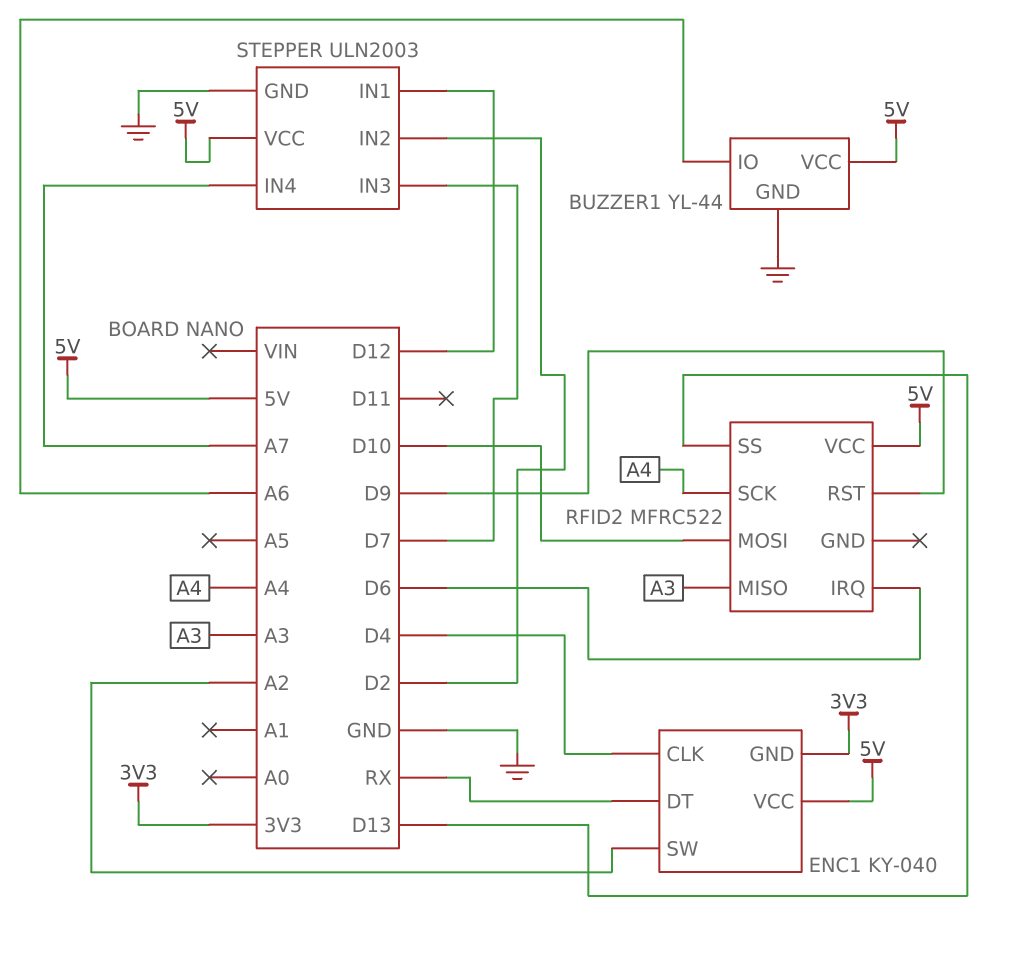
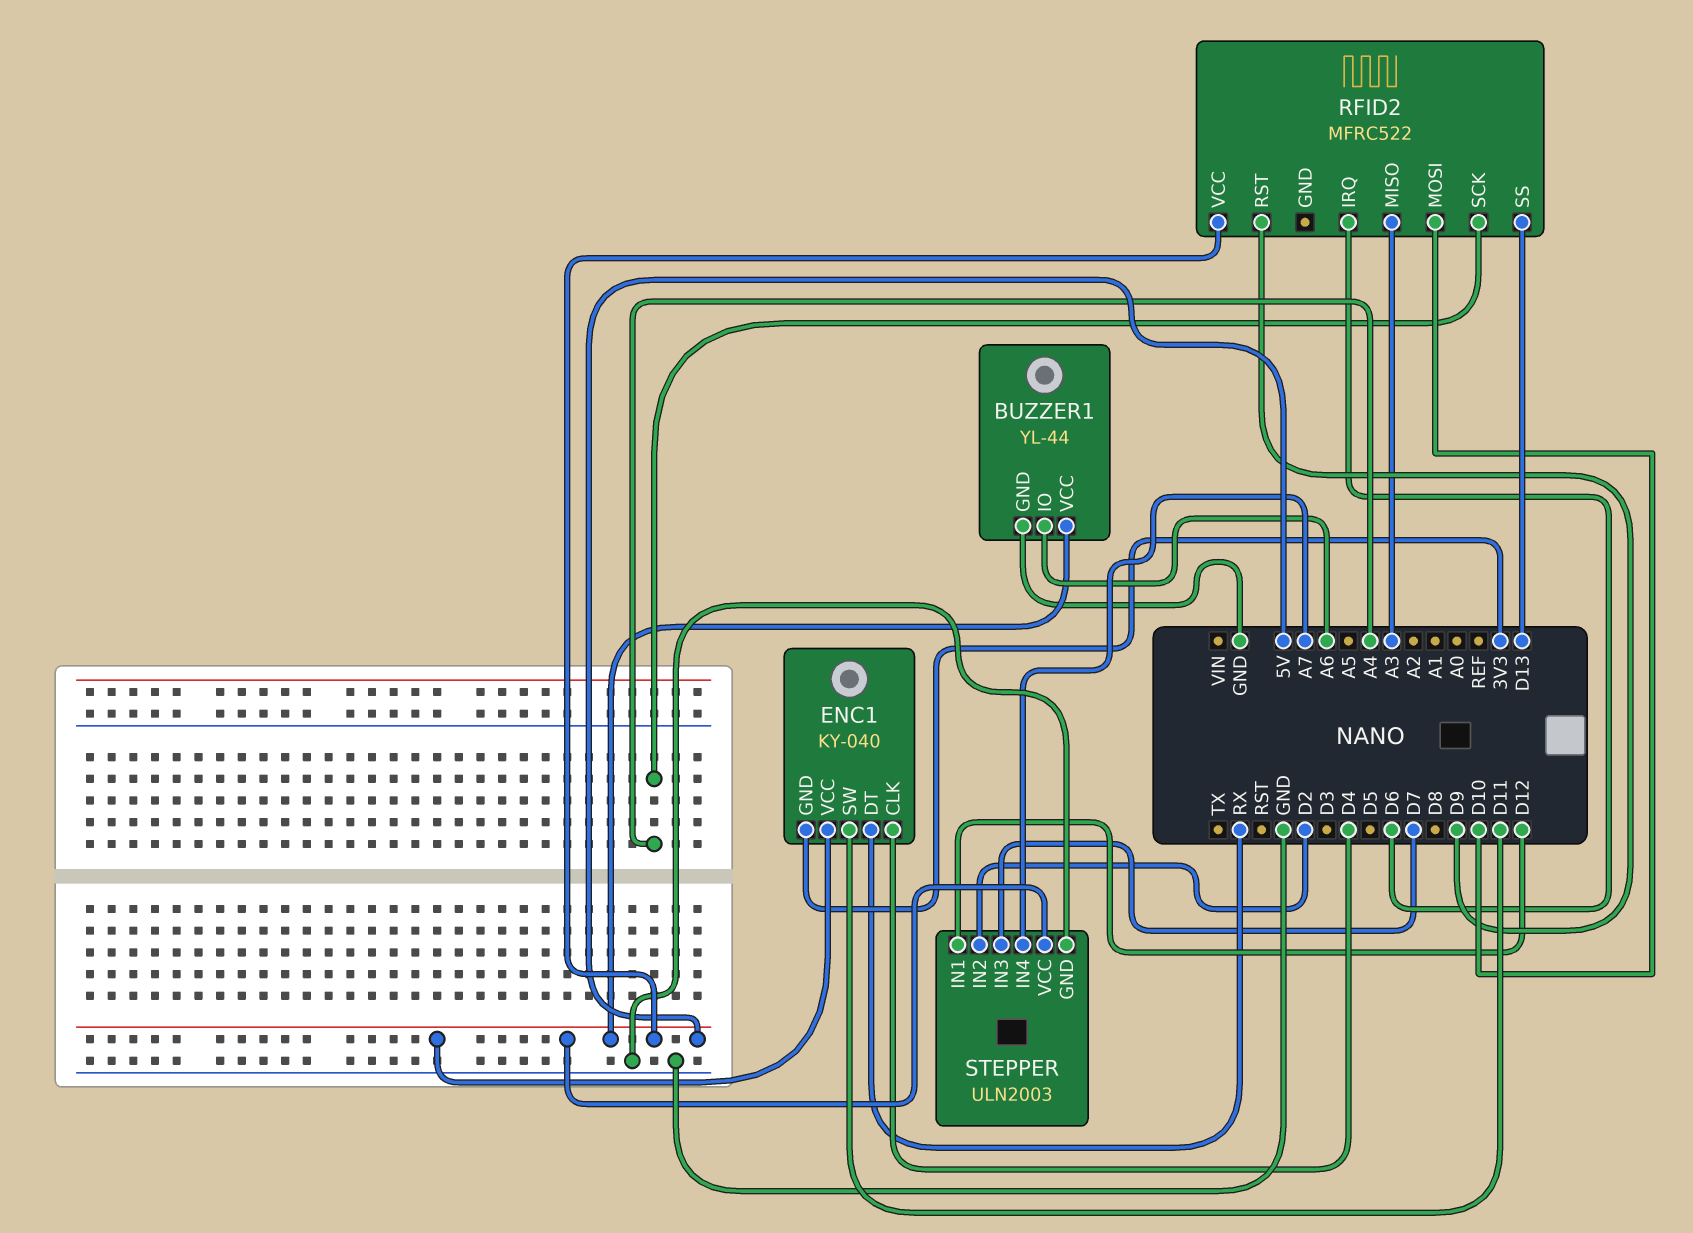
ENC1 pin SW: A2 -> D11

